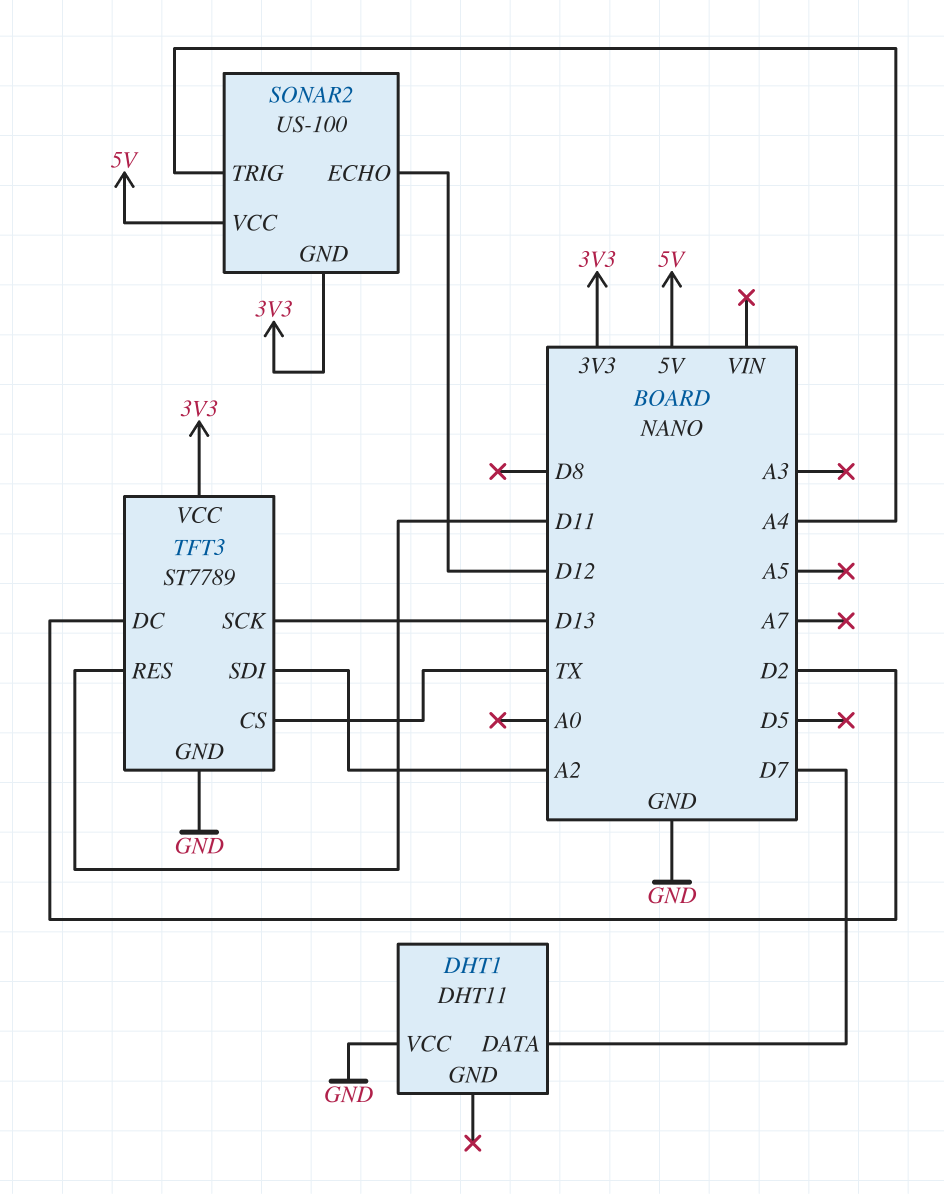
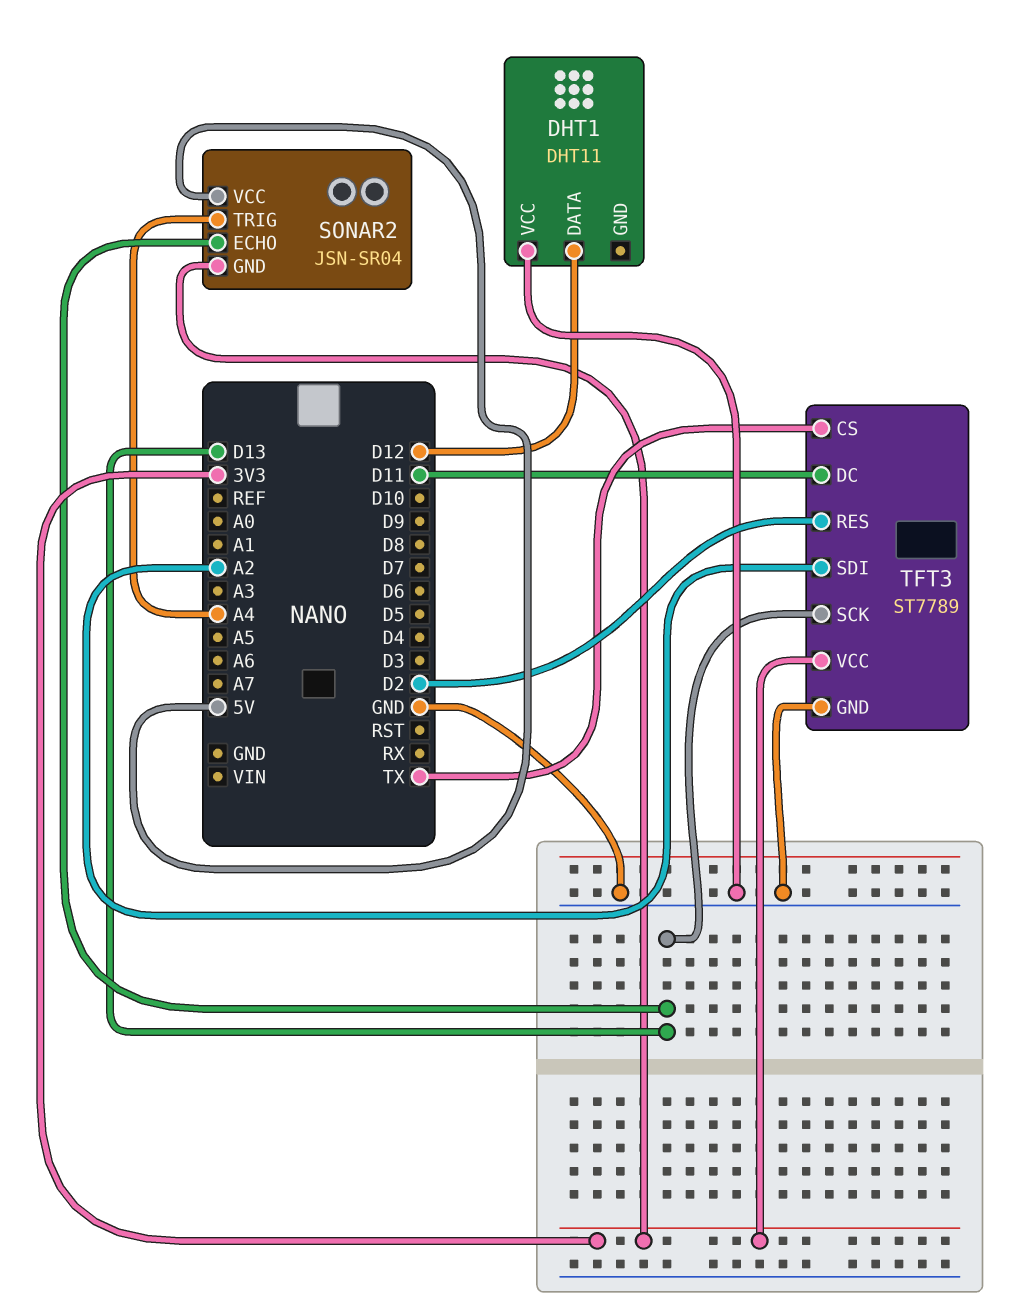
DHT1 pin DATA: D7 -> D12
SONAR2: US-100 -> JSN-SR04
SONAR2 pin ECHO: D12 -> D13
TFT3 pin DC: D2 -> D11
TFT3 pin RES: D11 -> D2

